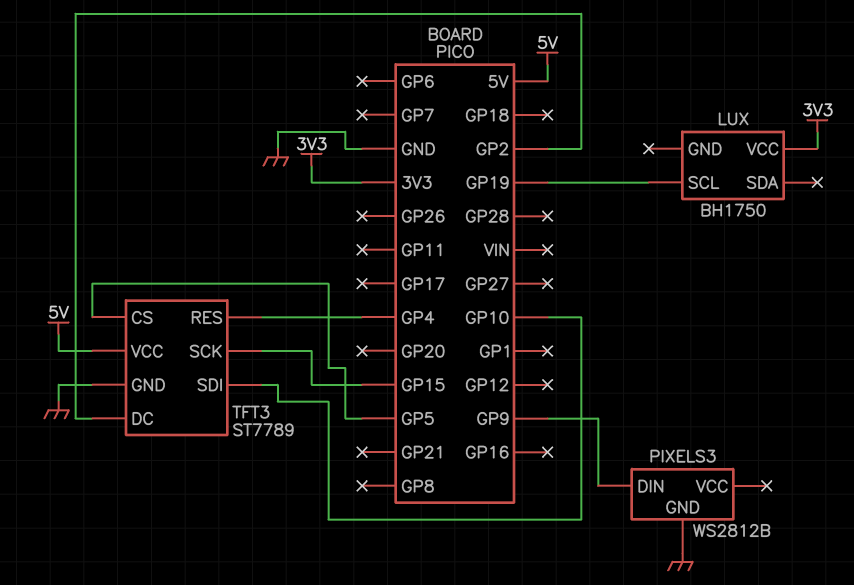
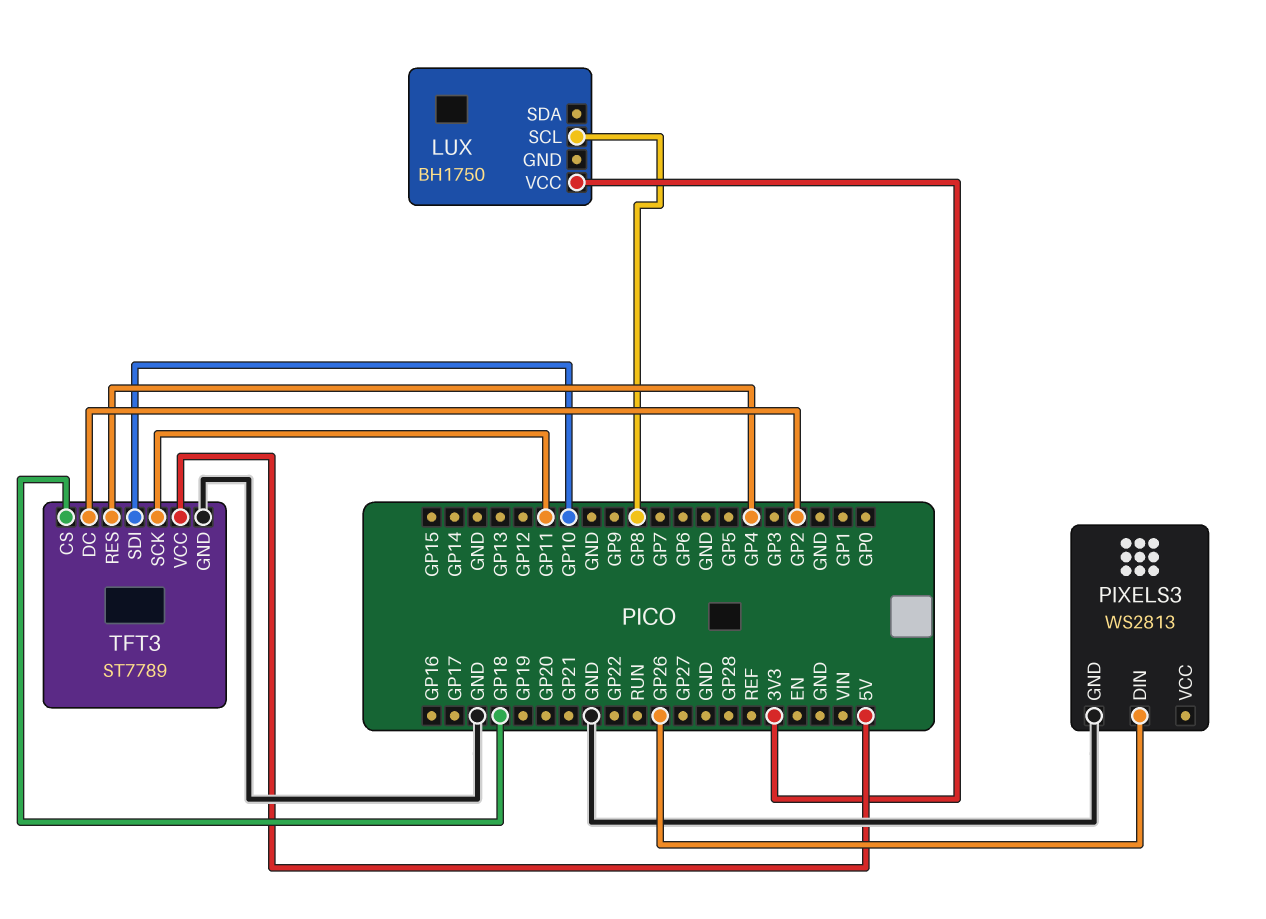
LUX pin SCL: GP19 -> GP8
PIXELS3: WS2812B -> WS2813
PIXELS3 pin DIN: GP9 -> GP26
TFT3 pin CS: GP5 -> GP18
TFT3 pin SCK: GP15 -> GP11

